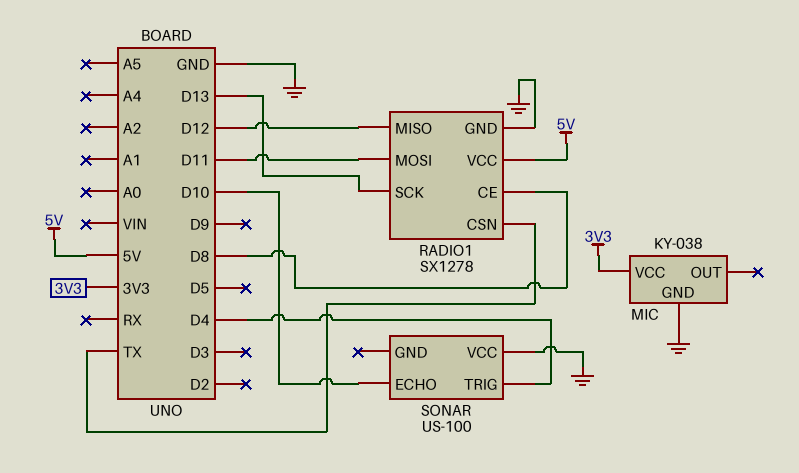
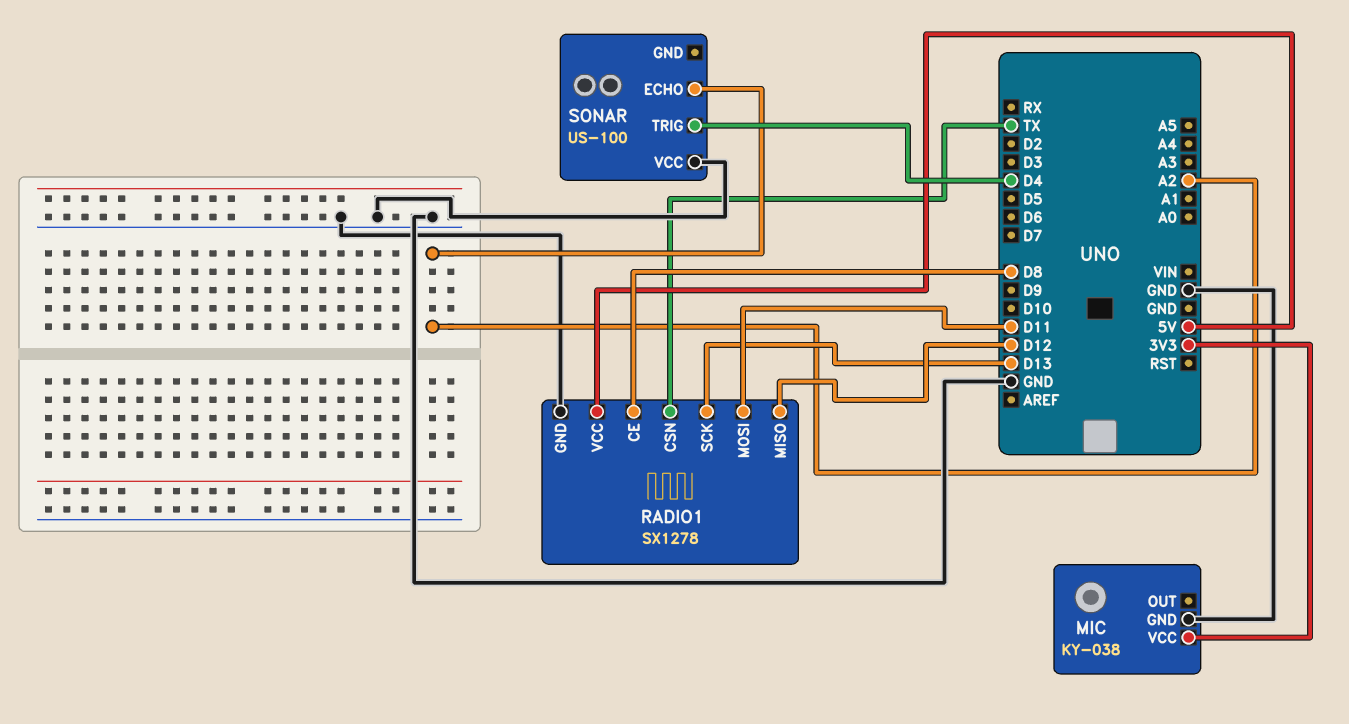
SONAR pin ECHO: D10 -> A2

